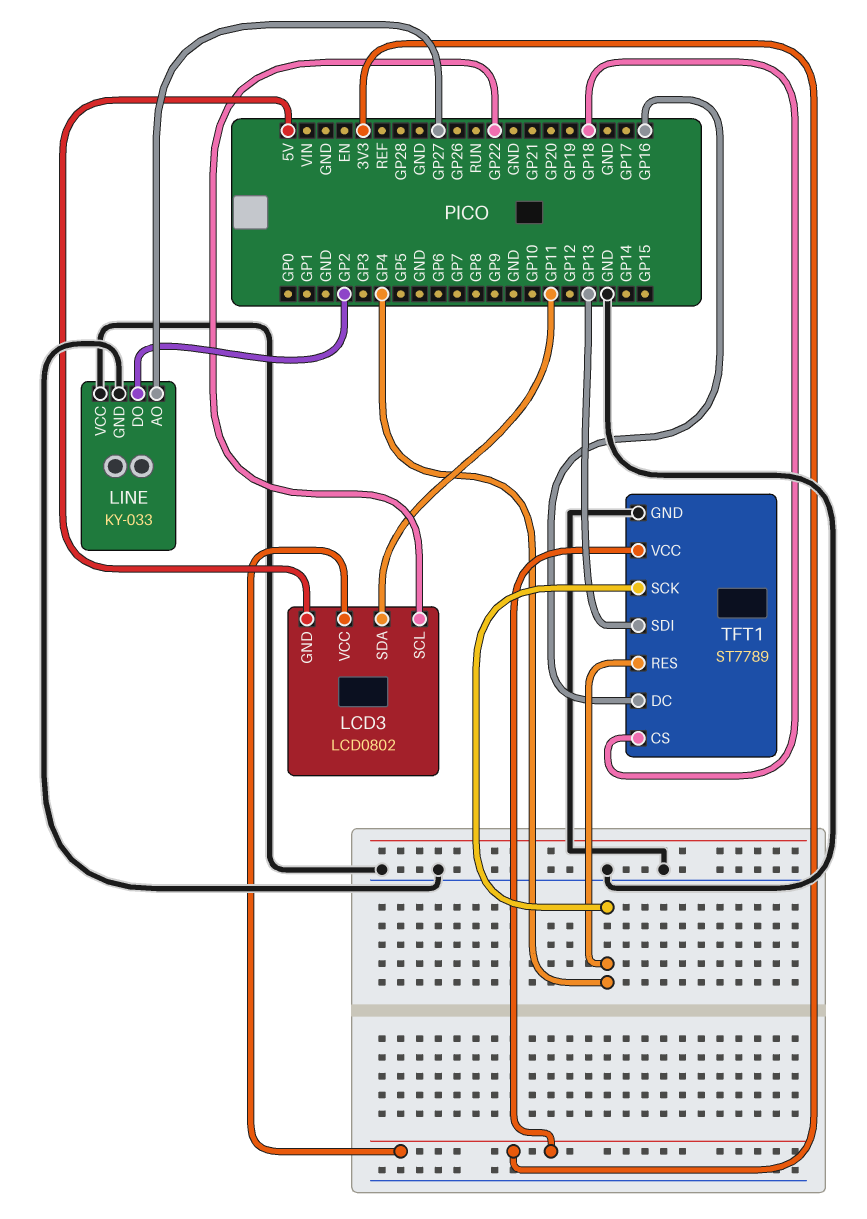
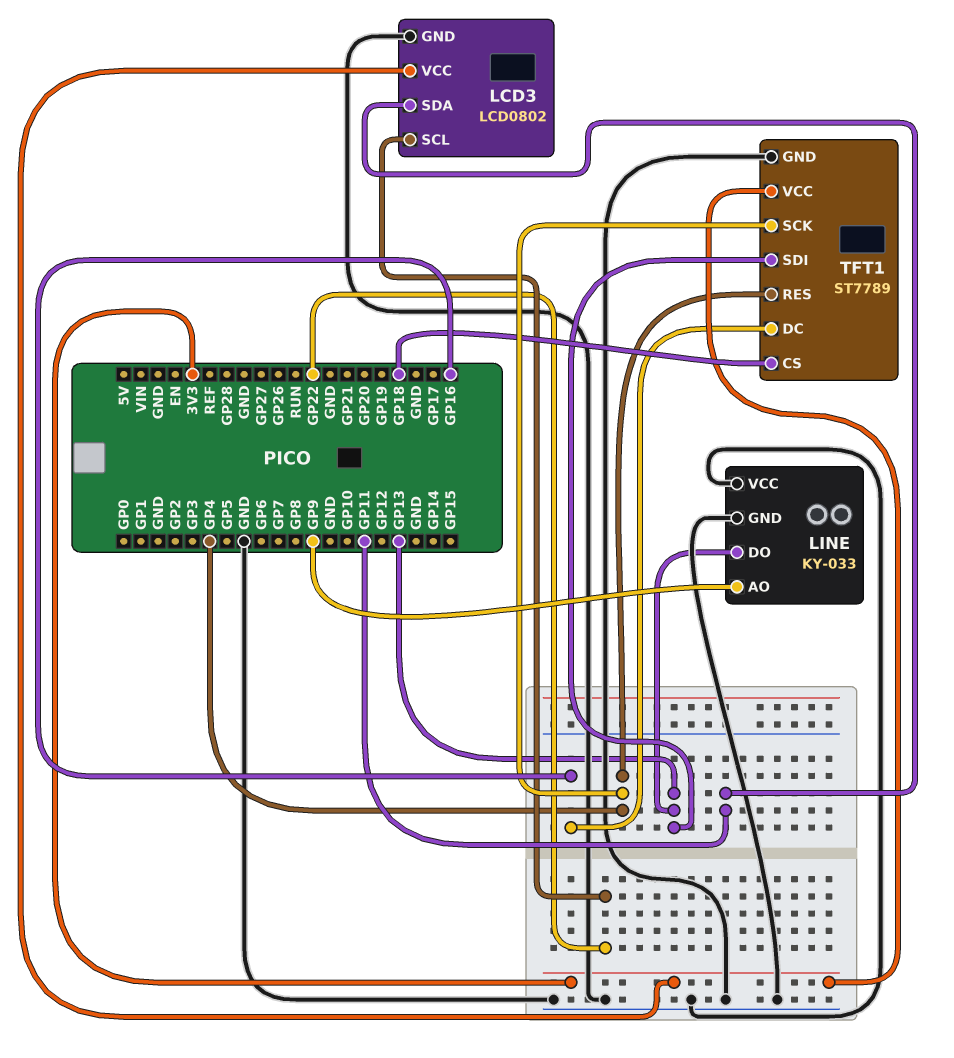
LCD3 pin GND: 5V -> GND
LINE pin AO: GP27 -> GP9
LINE pin DO: GP2 -> GP13

